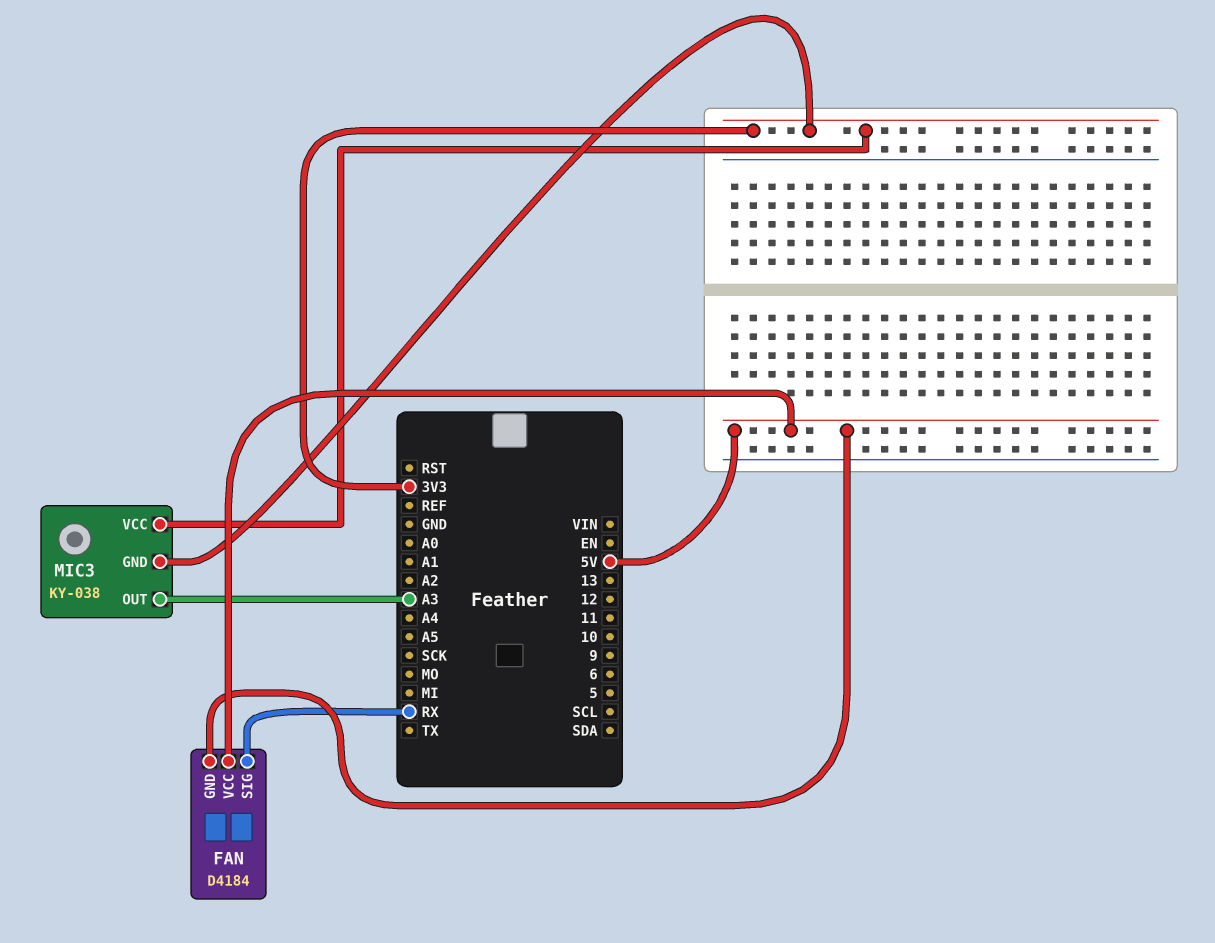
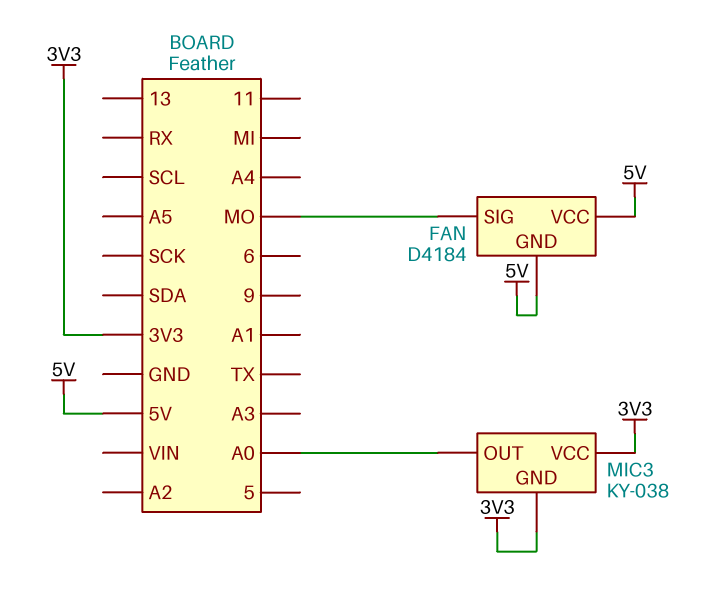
FAN pin SIG: RX -> MO
MIC3 pin OUT: A3 -> A0

